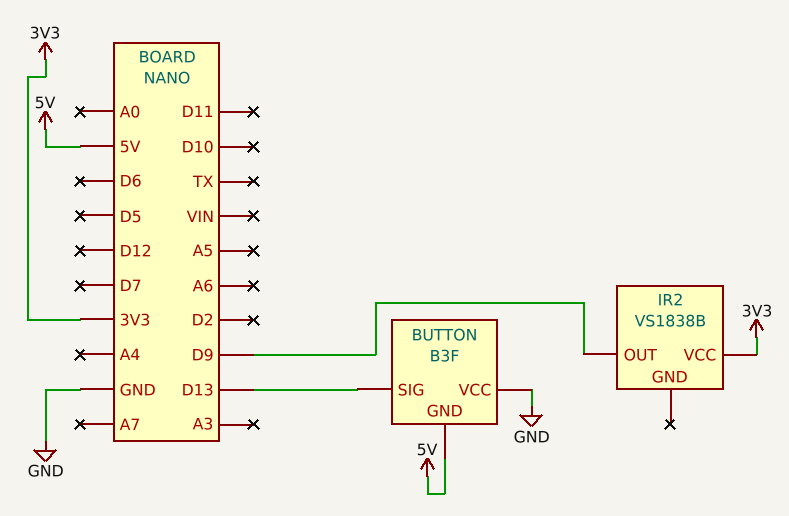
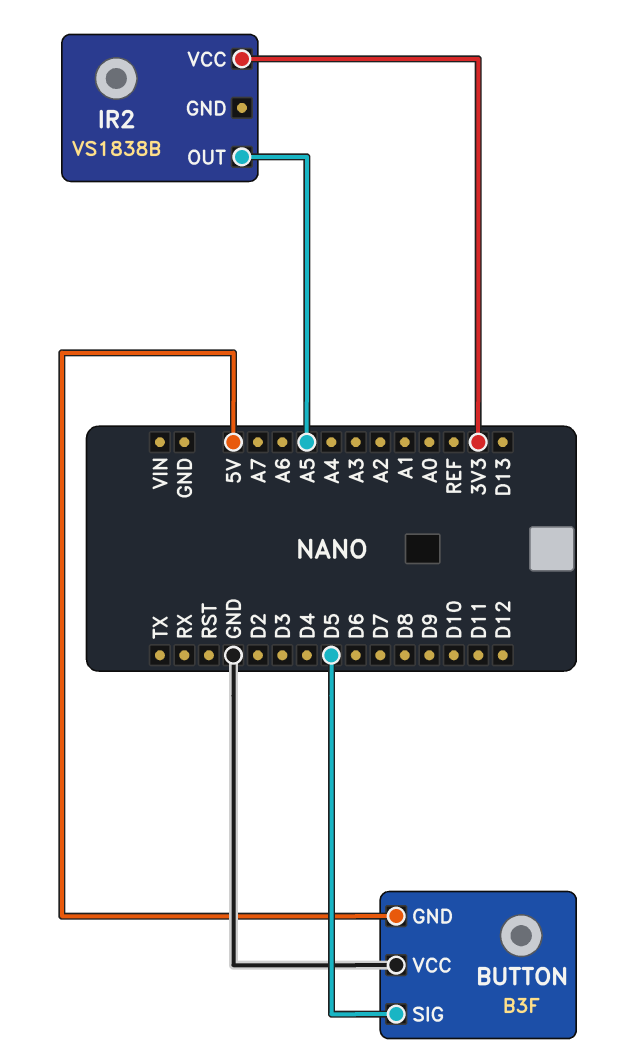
BUTTON pin SIG: D13 -> D5
IR2 pin OUT: D9 -> A5

